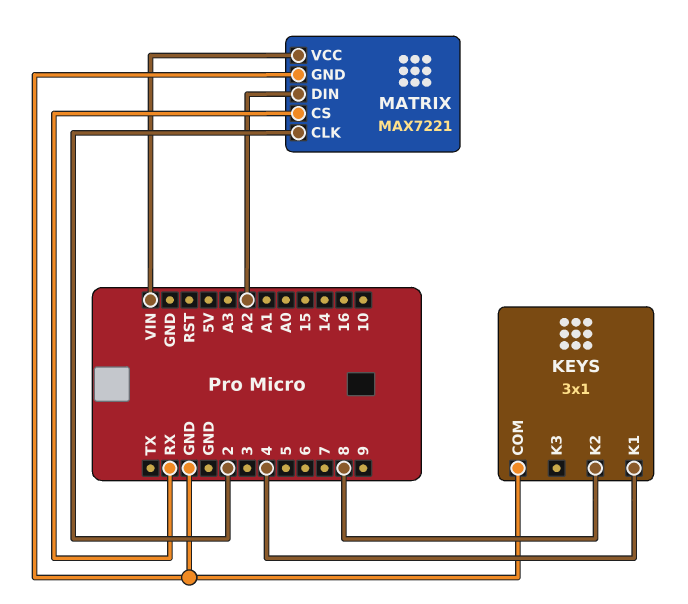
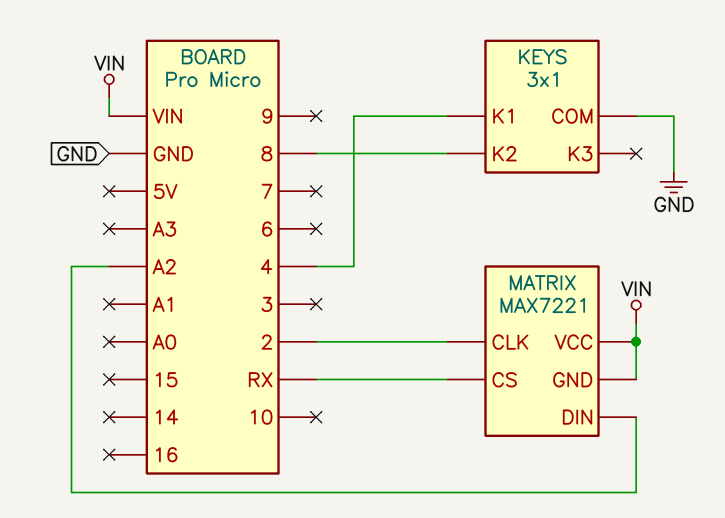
MATRIX pin GND: GND -> VIN

